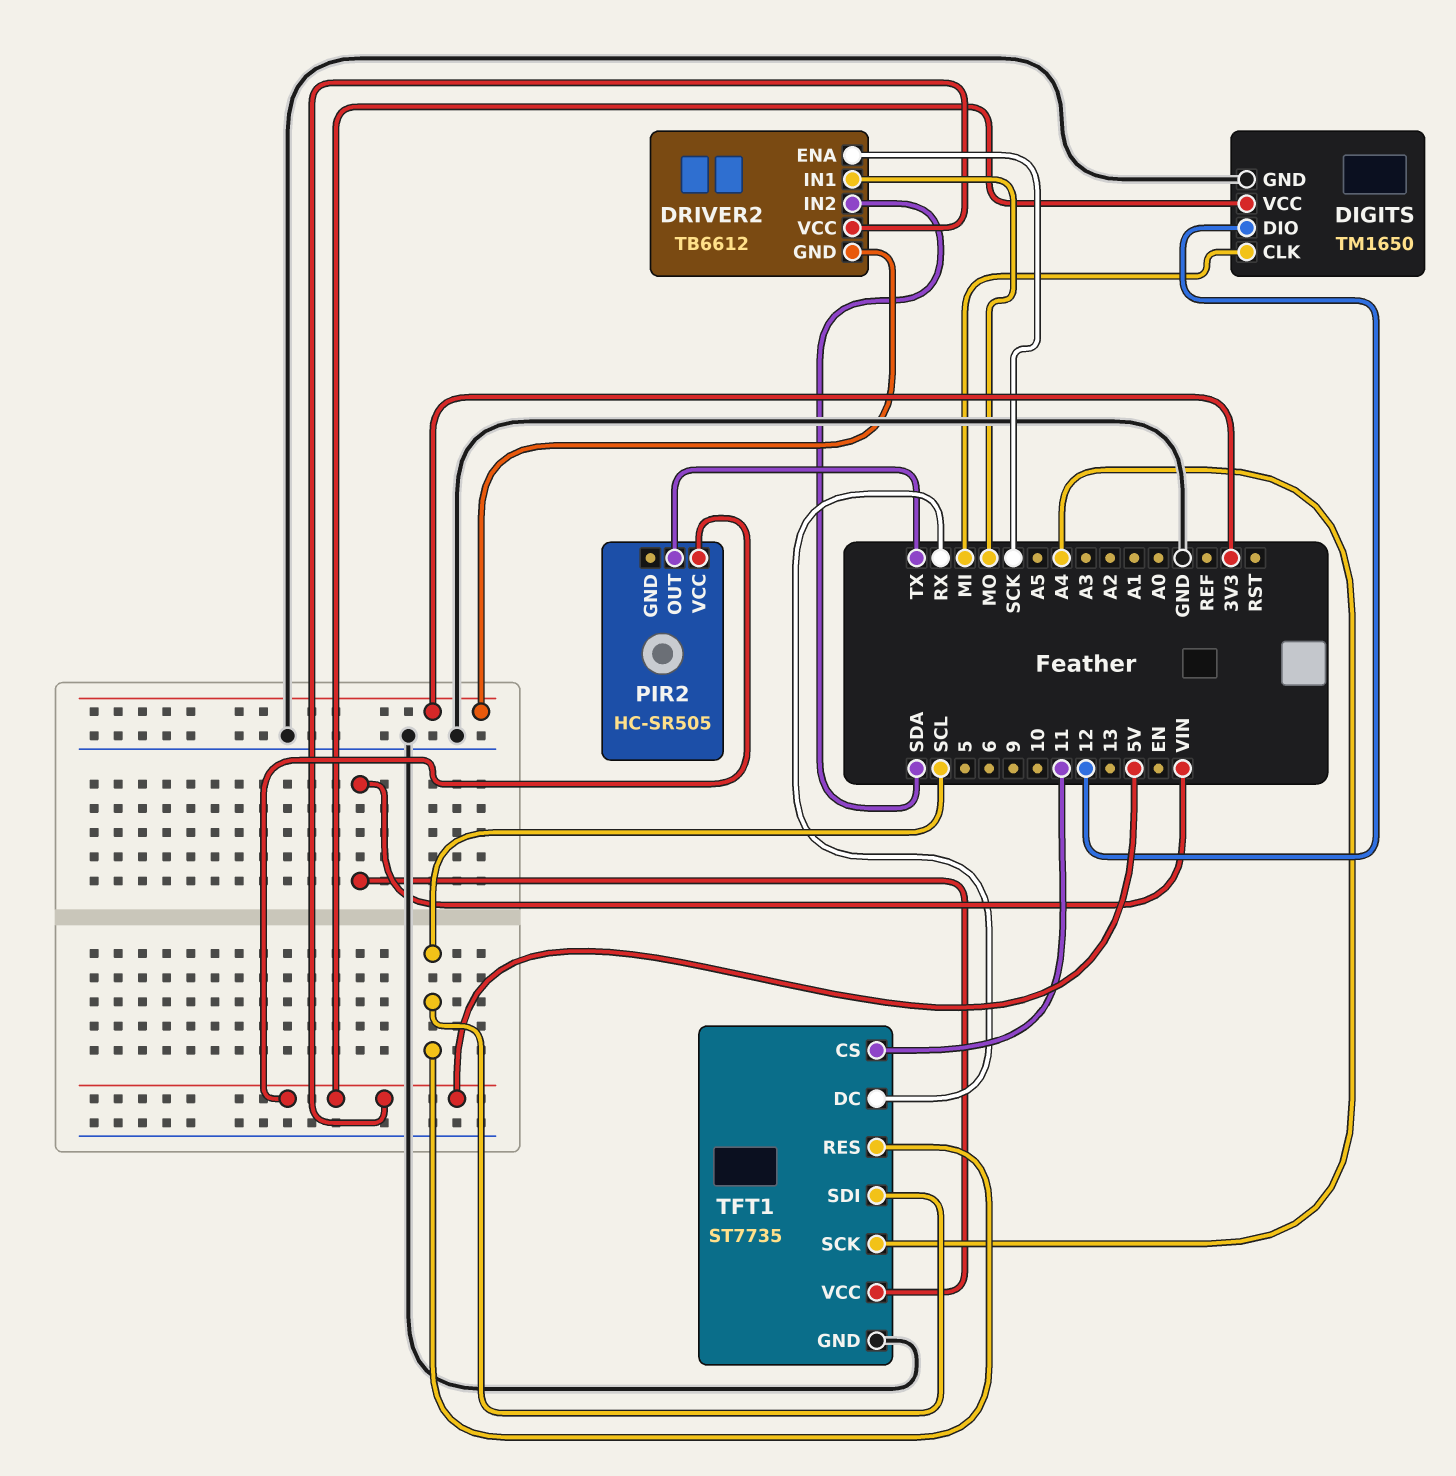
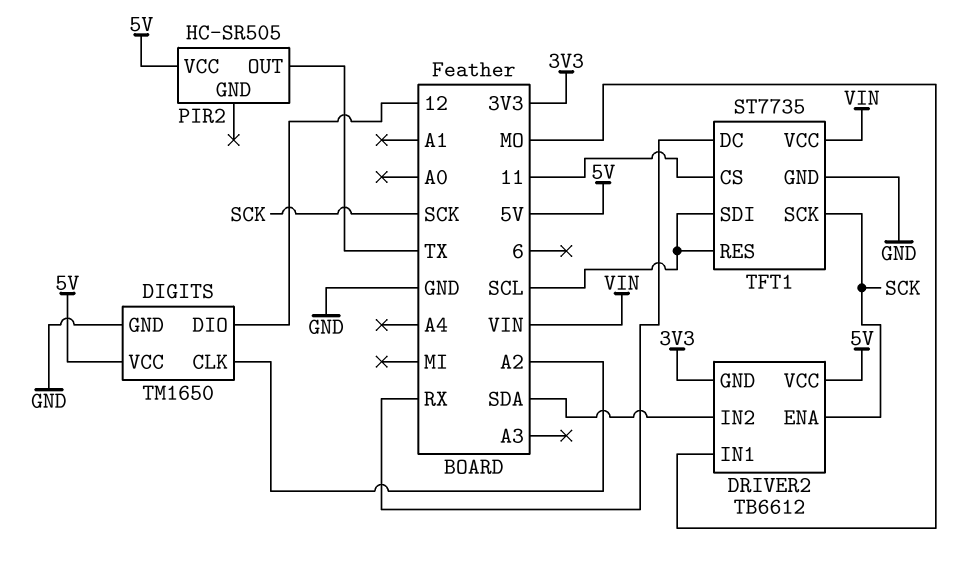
DIGITS pin CLK: MI -> A2
TFT1 pin SCK: A4 -> SCK

